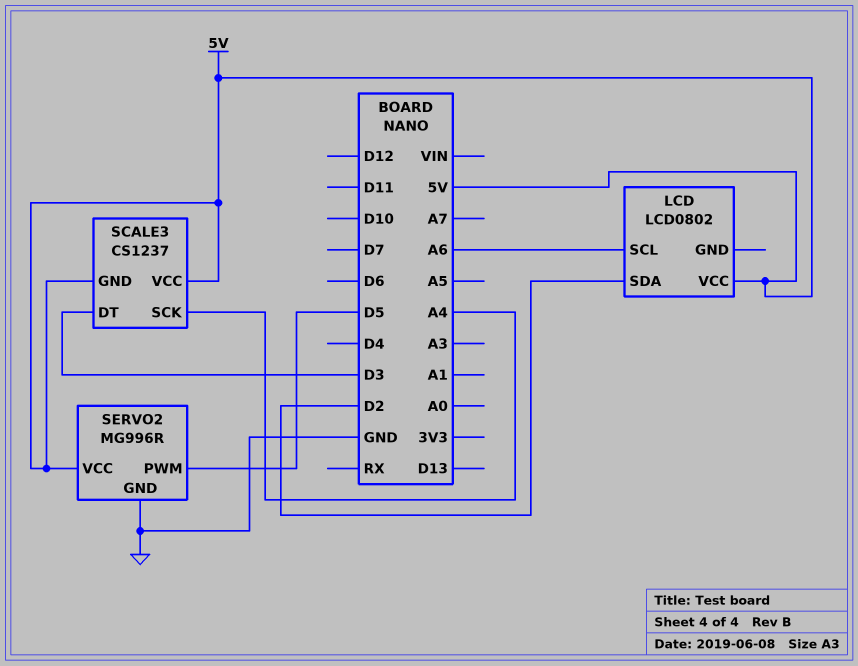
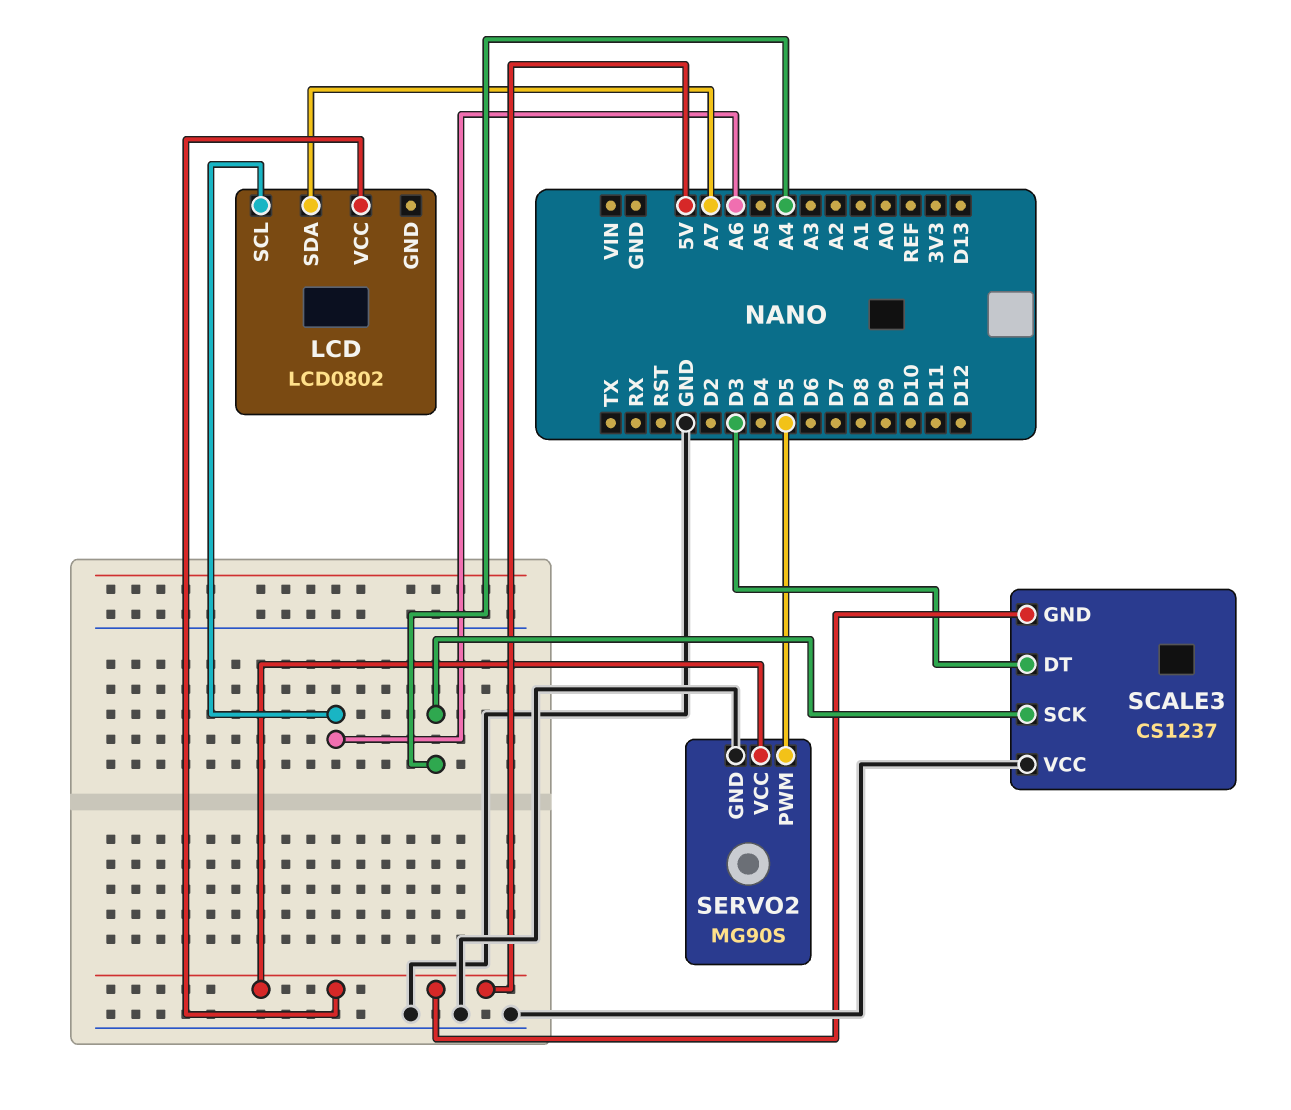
LCD pin SDA: D2 -> A7
SCALE3 pin VCC: 5V -> GND
SERVO2: MG996R -> MG90S

